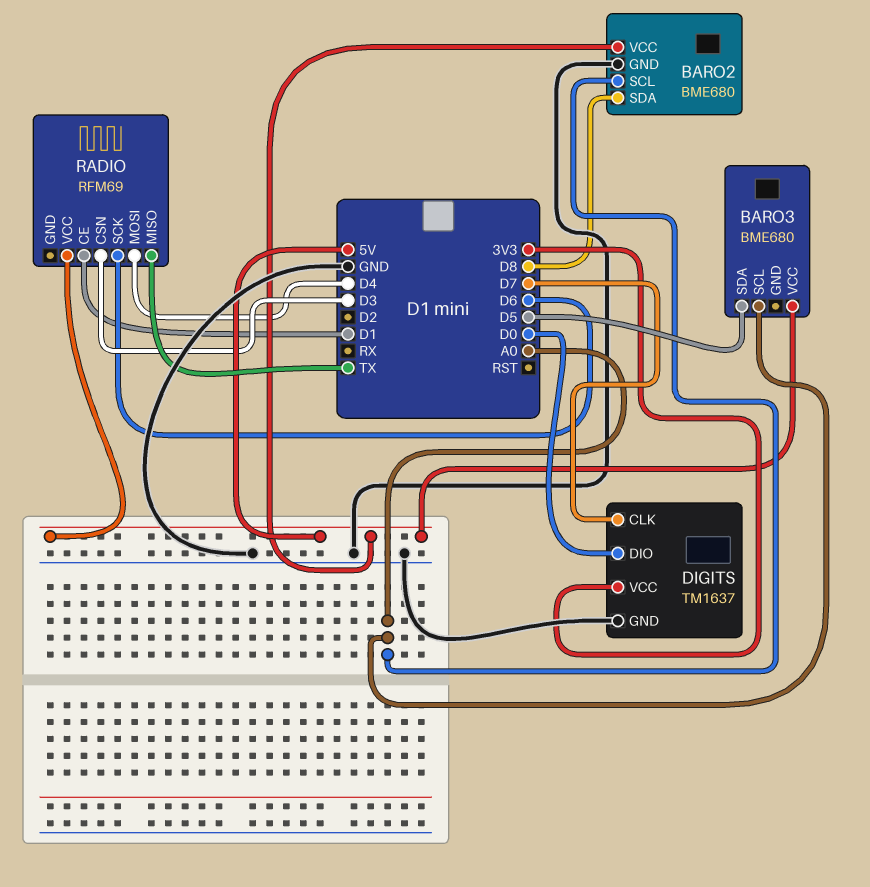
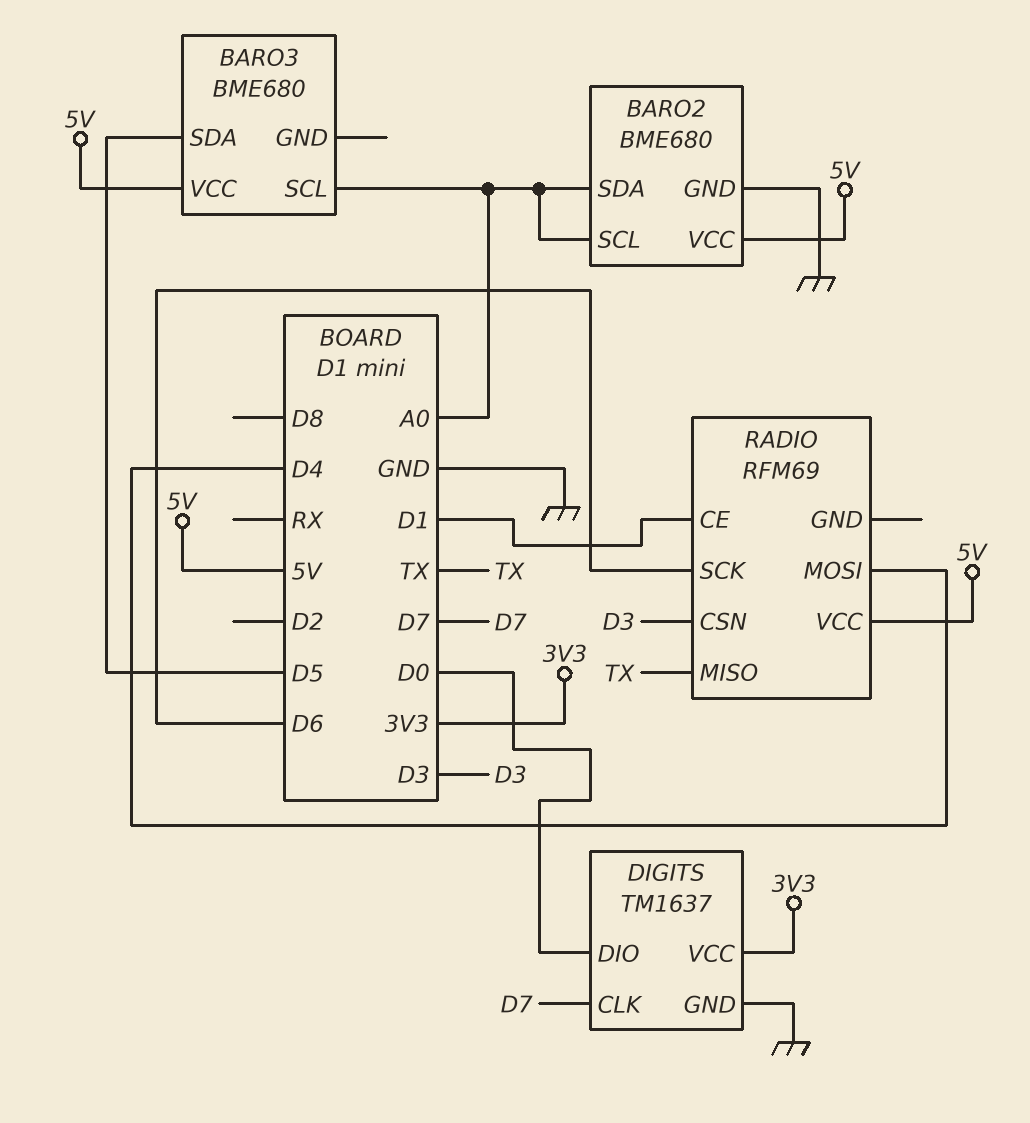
BARO2 pin SDA: D8 -> A0

